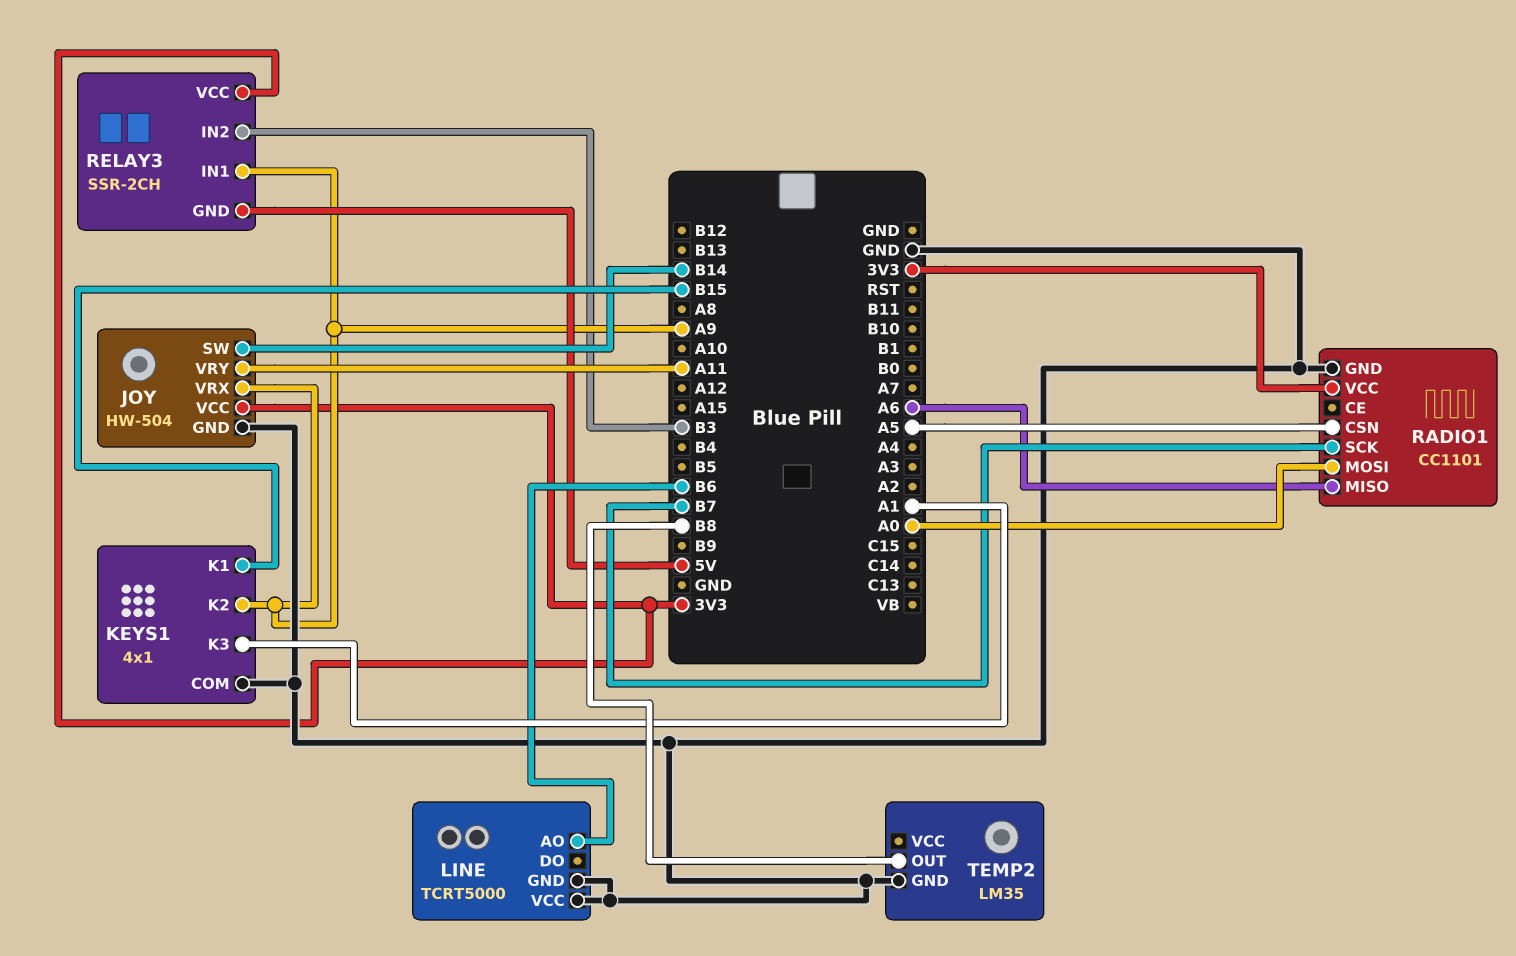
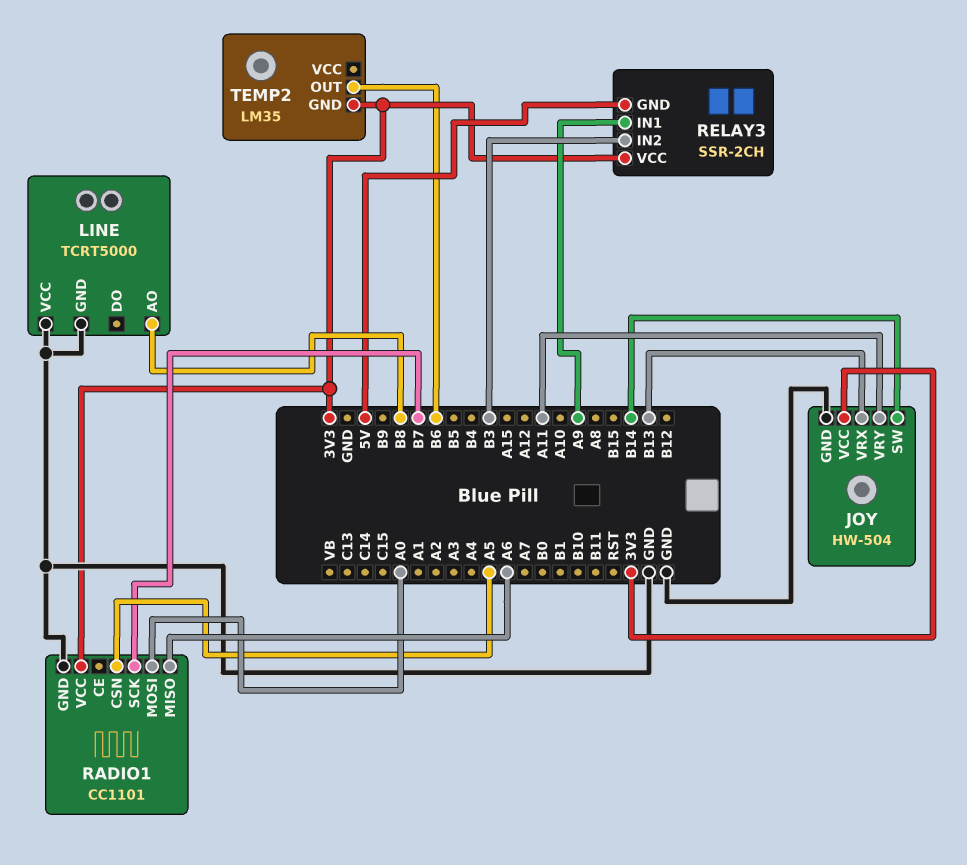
JOY pin VRX: A9 -> B13
KEYS1: 4x1 -> none
KEYS1 pin COM: GND -> none
KEYS1 pin K1: B15 -> none
KEYS1 pin K2: A9 -> none
KEYS1 pin K3: A1 -> none
LINE pin AO: B6 -> B8
TEMP2 pin GND: GND -> 3V3
TEMP2 pin OUT: B8 -> B6

